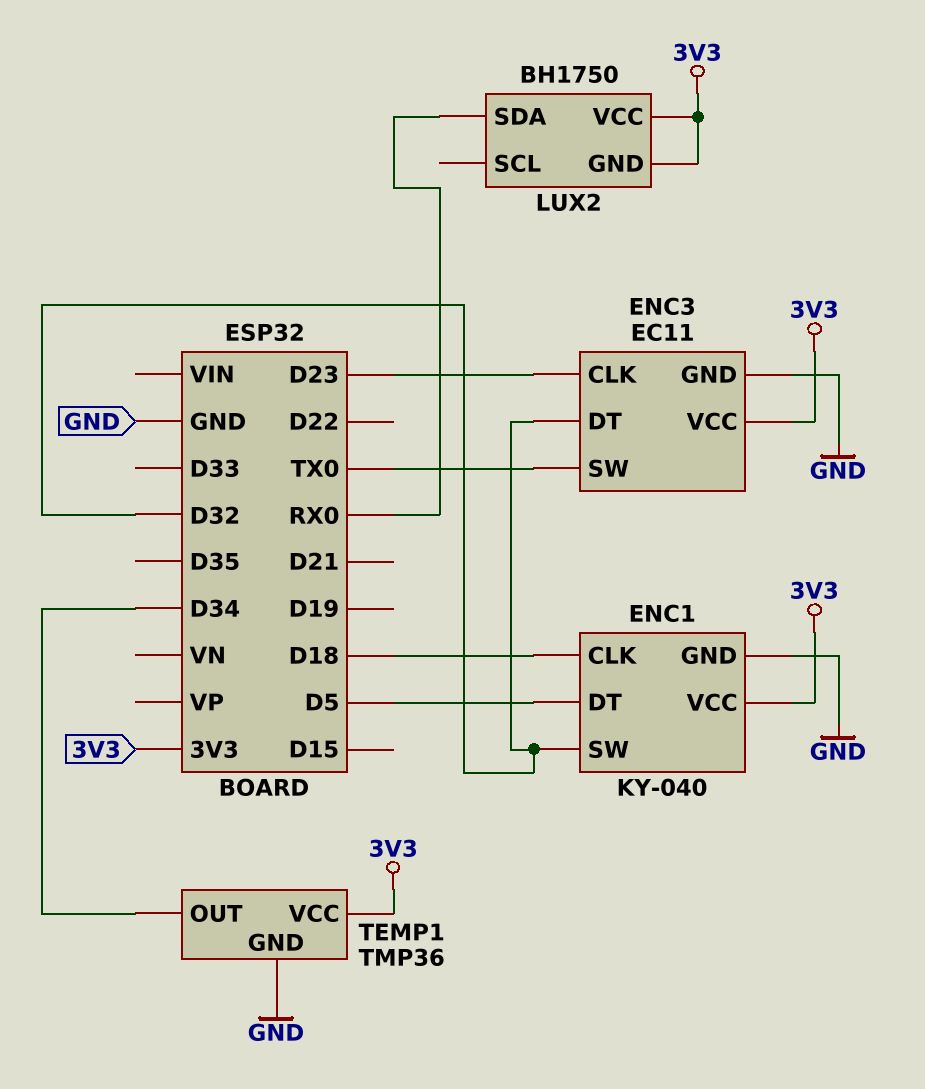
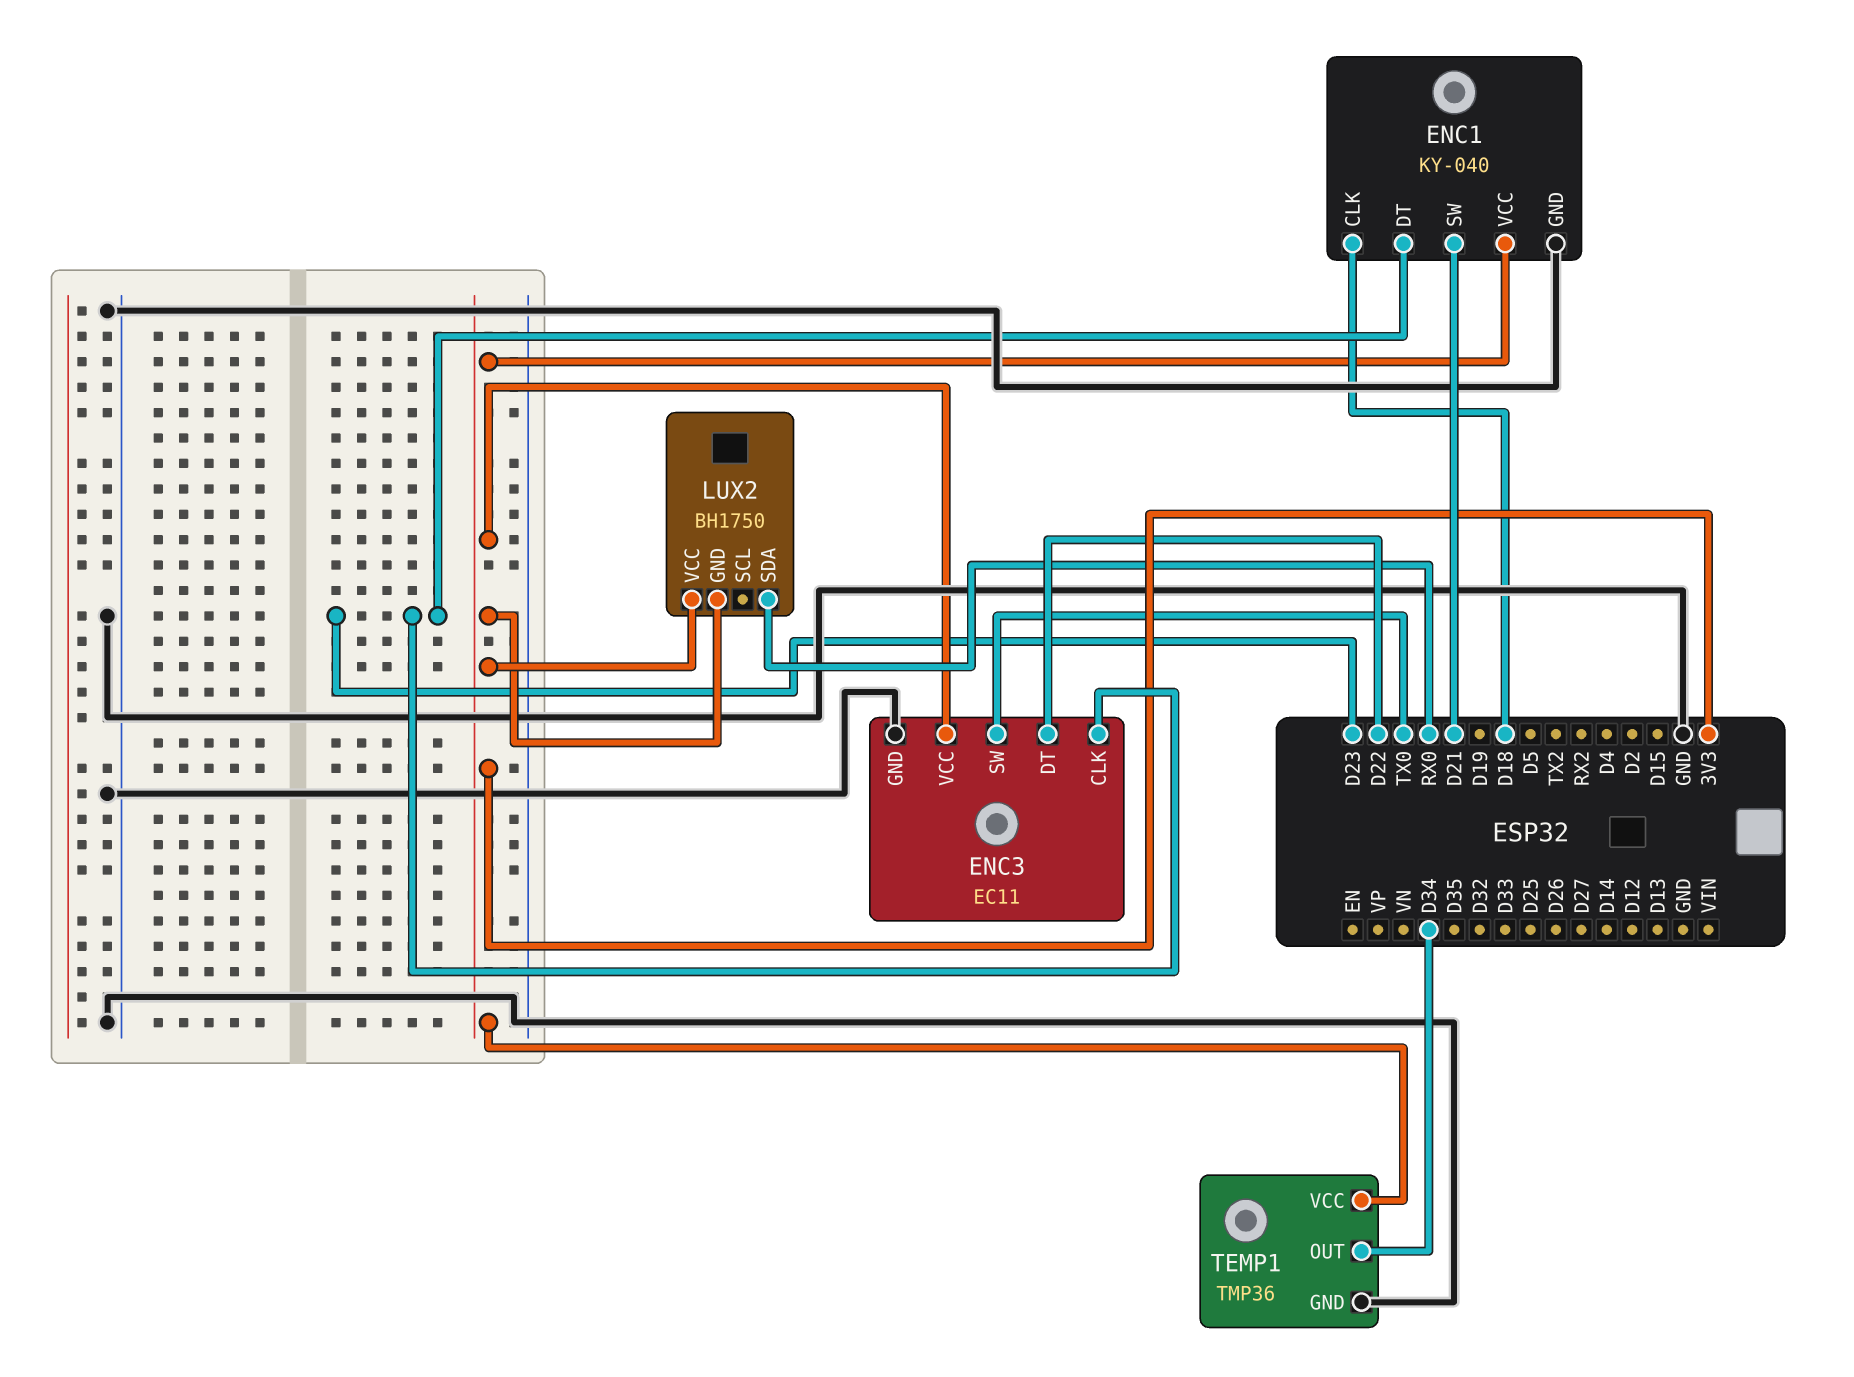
ENC1 pin DT: D5 -> D23
ENC1 pin SW: D32 -> D21
ENC3 pin DT: D32 -> D22

